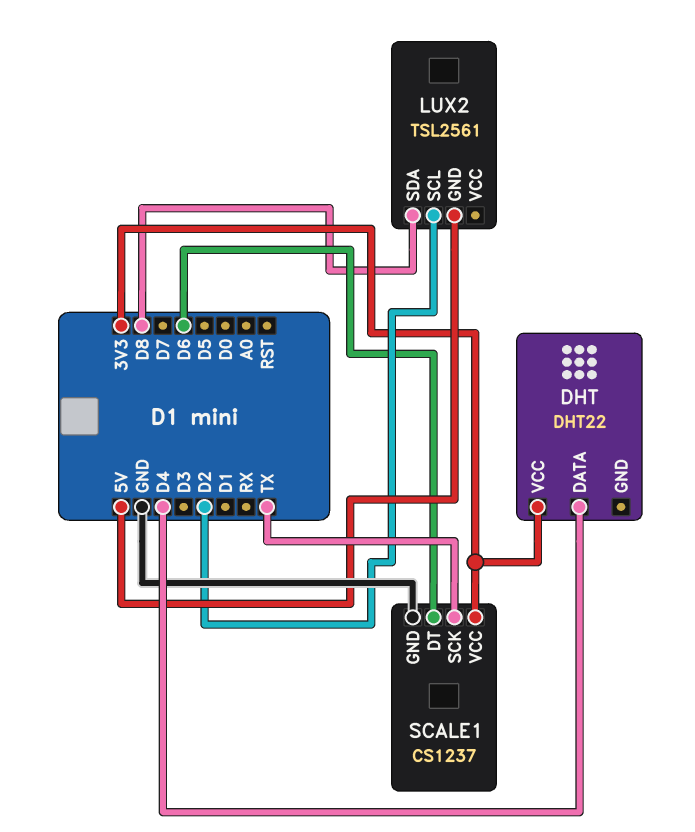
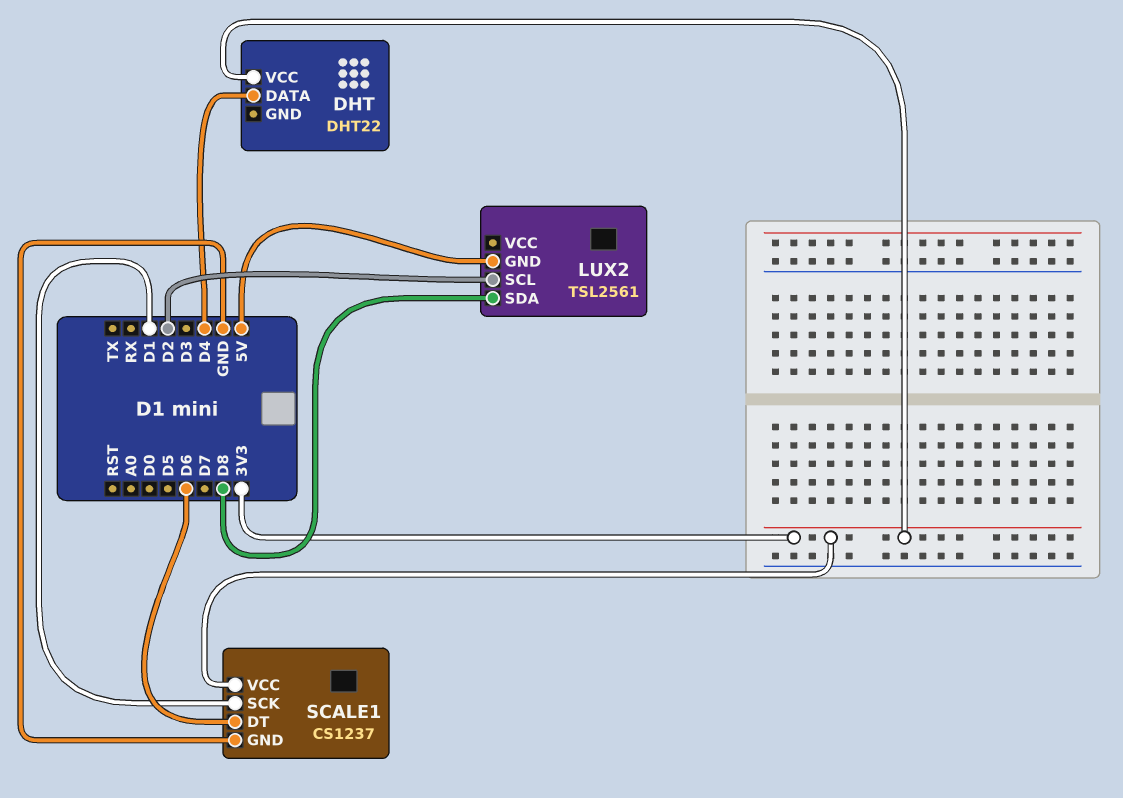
SCALE1 pin SCK: TX -> D1

